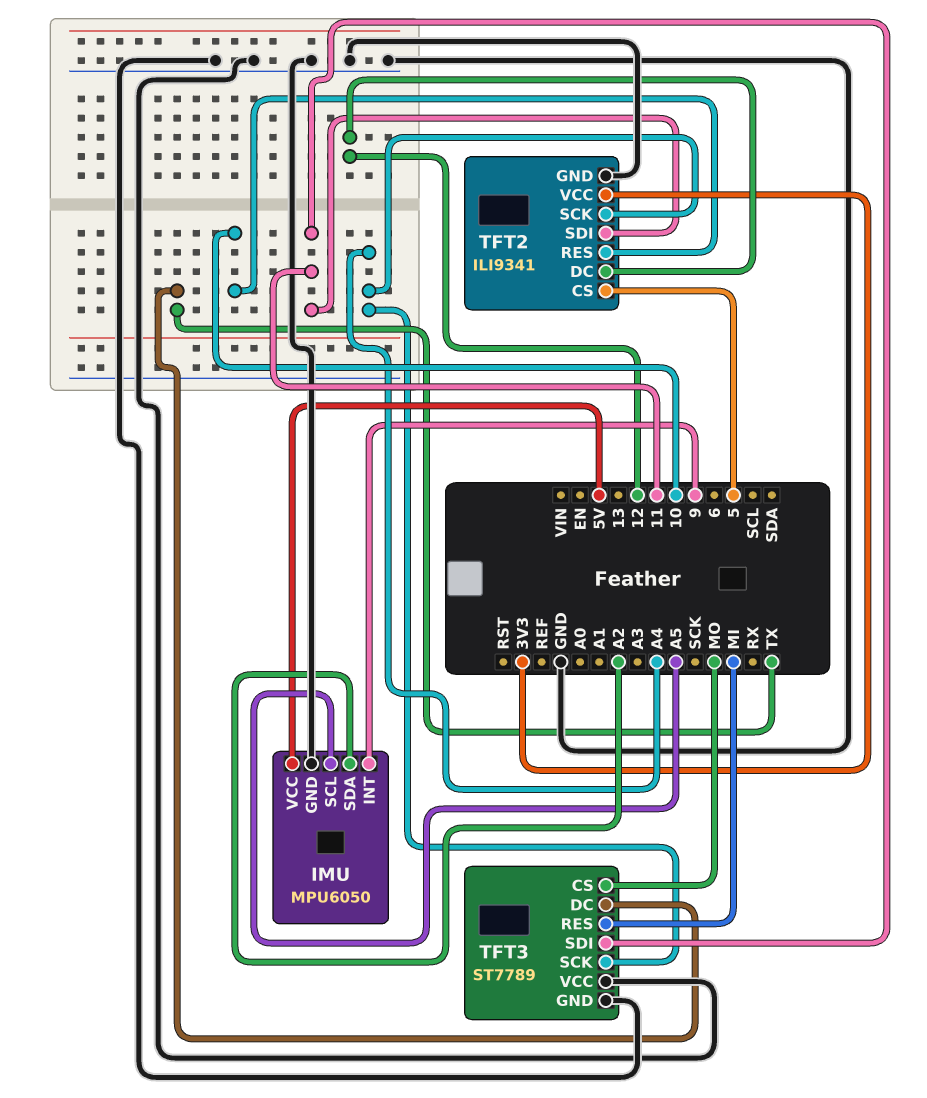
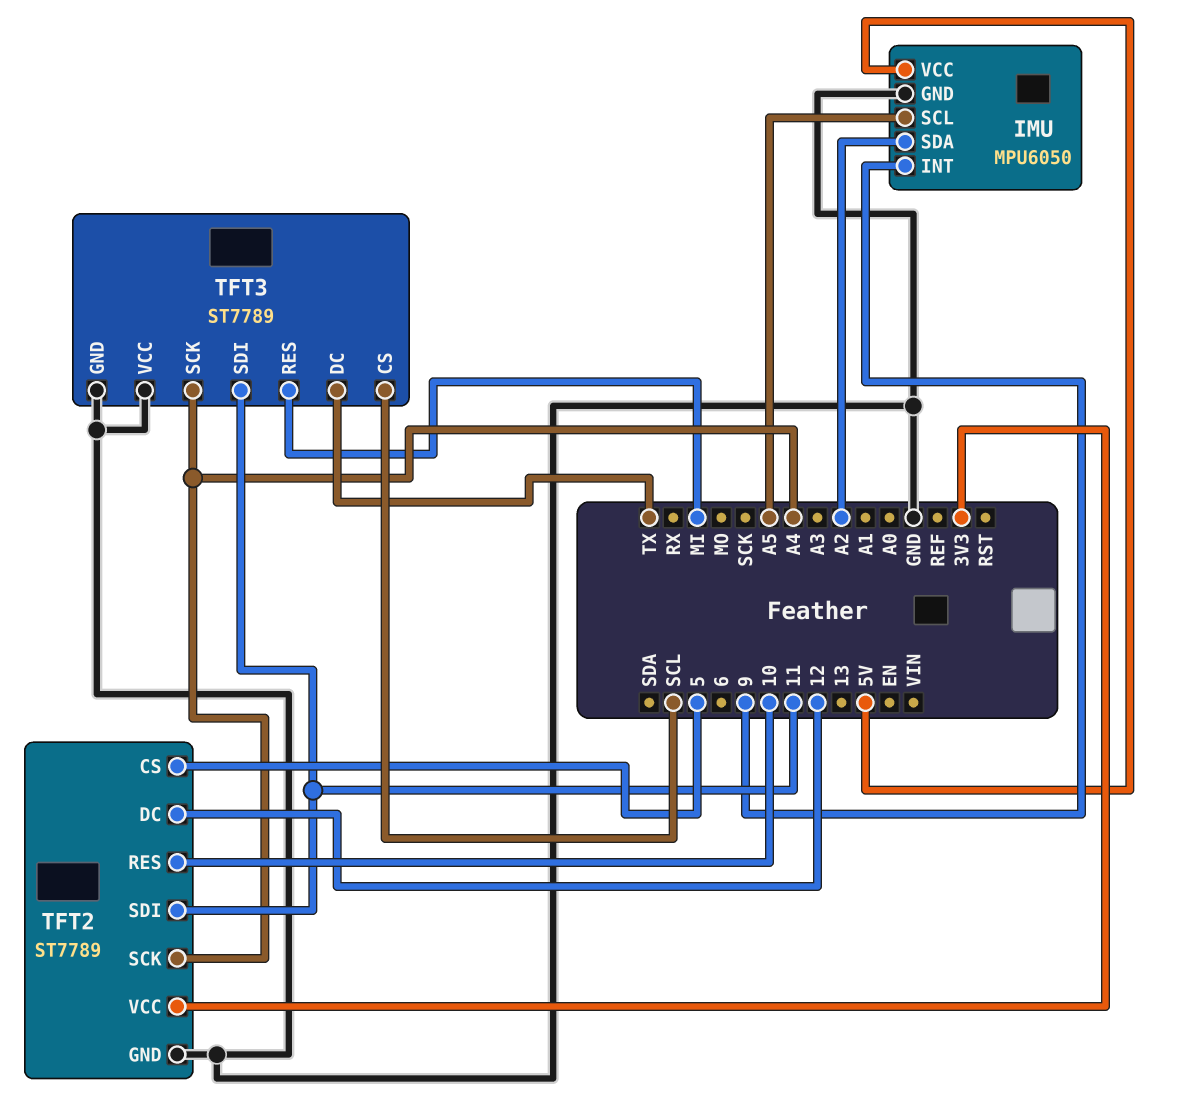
TFT2: ILI9341 -> ST7789
TFT3 pin CS: MO -> SCL

